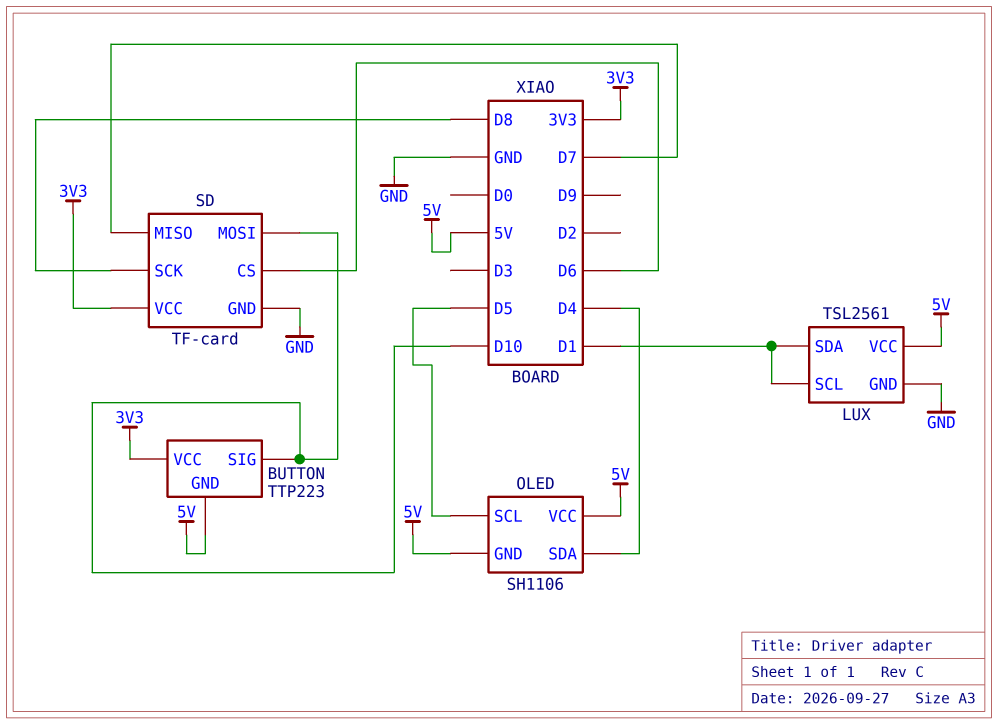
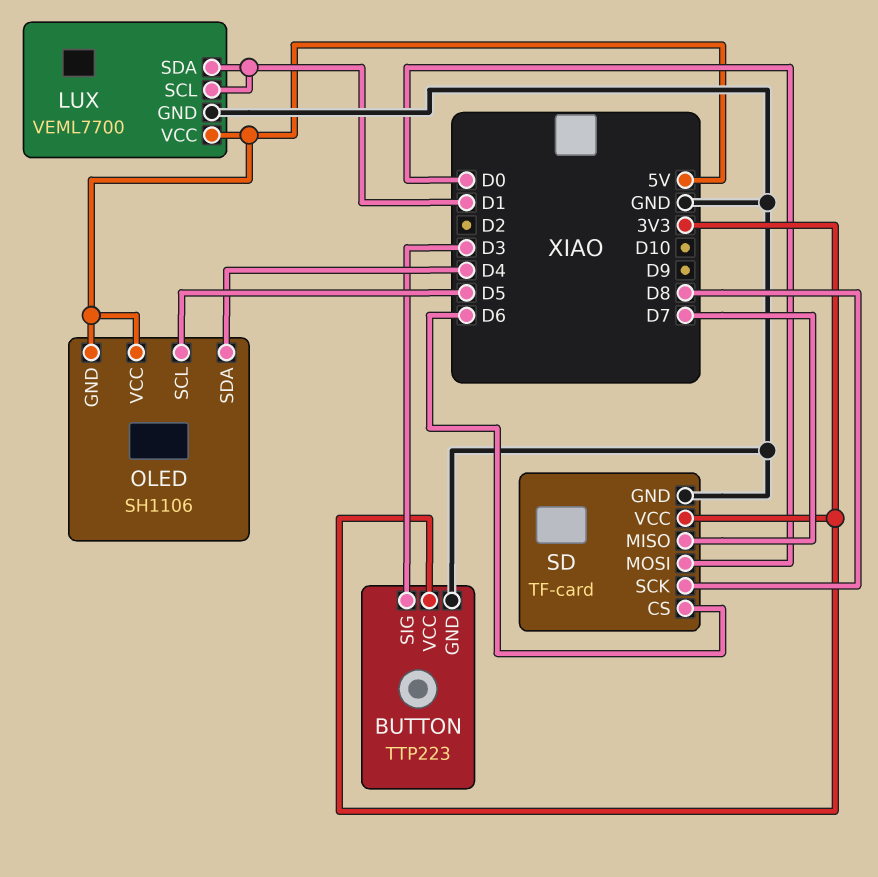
BUTTON pin GND: 5V -> GND
BUTTON pin SIG: D10 -> D3
LUX: TSL2561 -> VEML7700
SD pin MOSI: D10 -> D0

